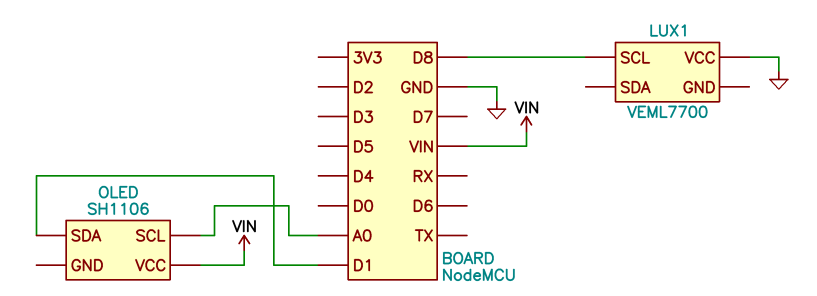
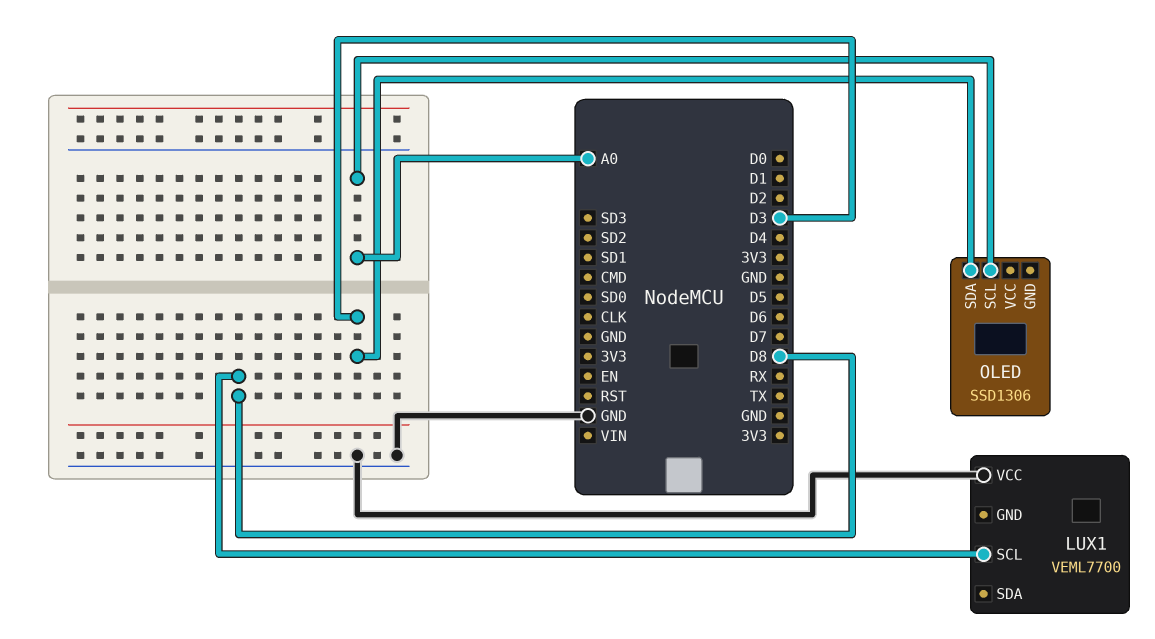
OLED: SH1106 -> SSD1306
OLED pin SDA: D1 -> D3
OLED pin VCC: VIN -> none

